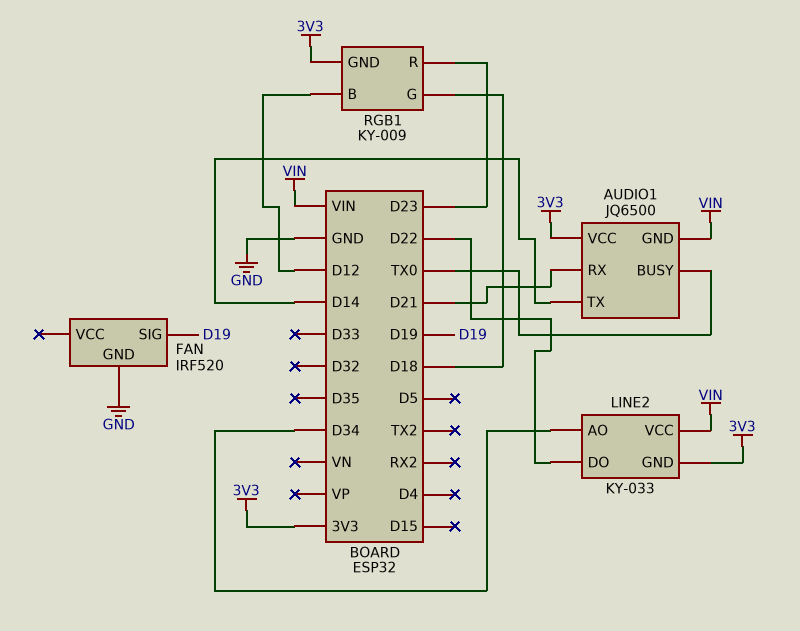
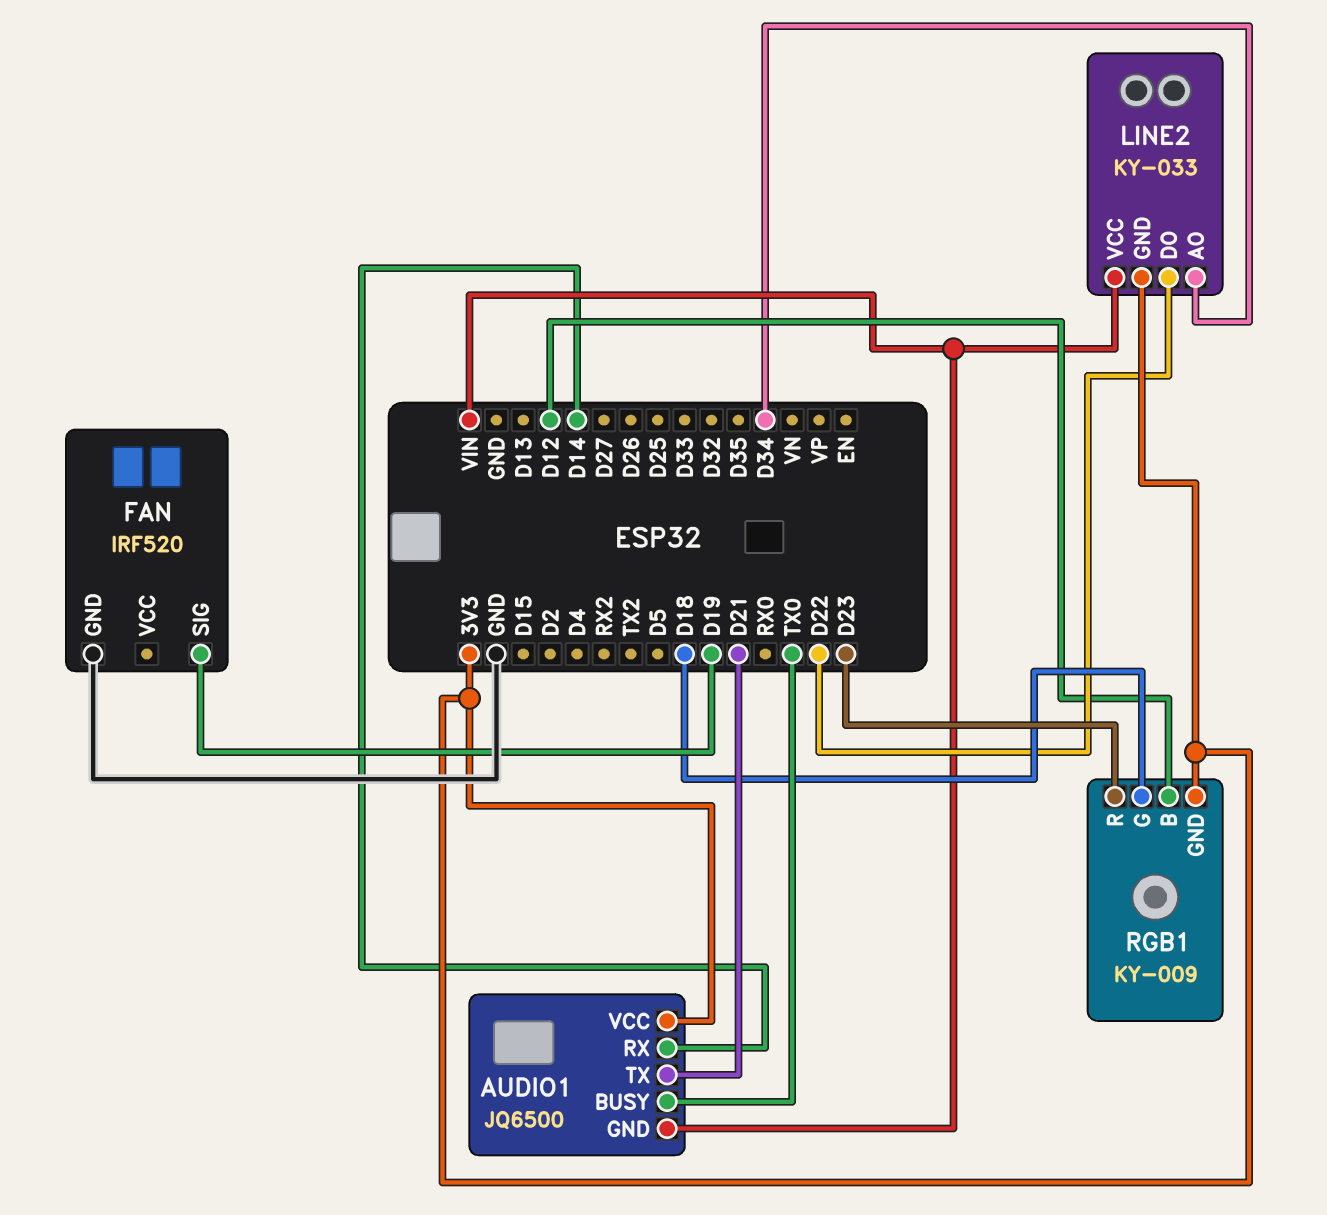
AUDIO1 pin RX: D21 -> D14
AUDIO1 pin TX: D14 -> D21

